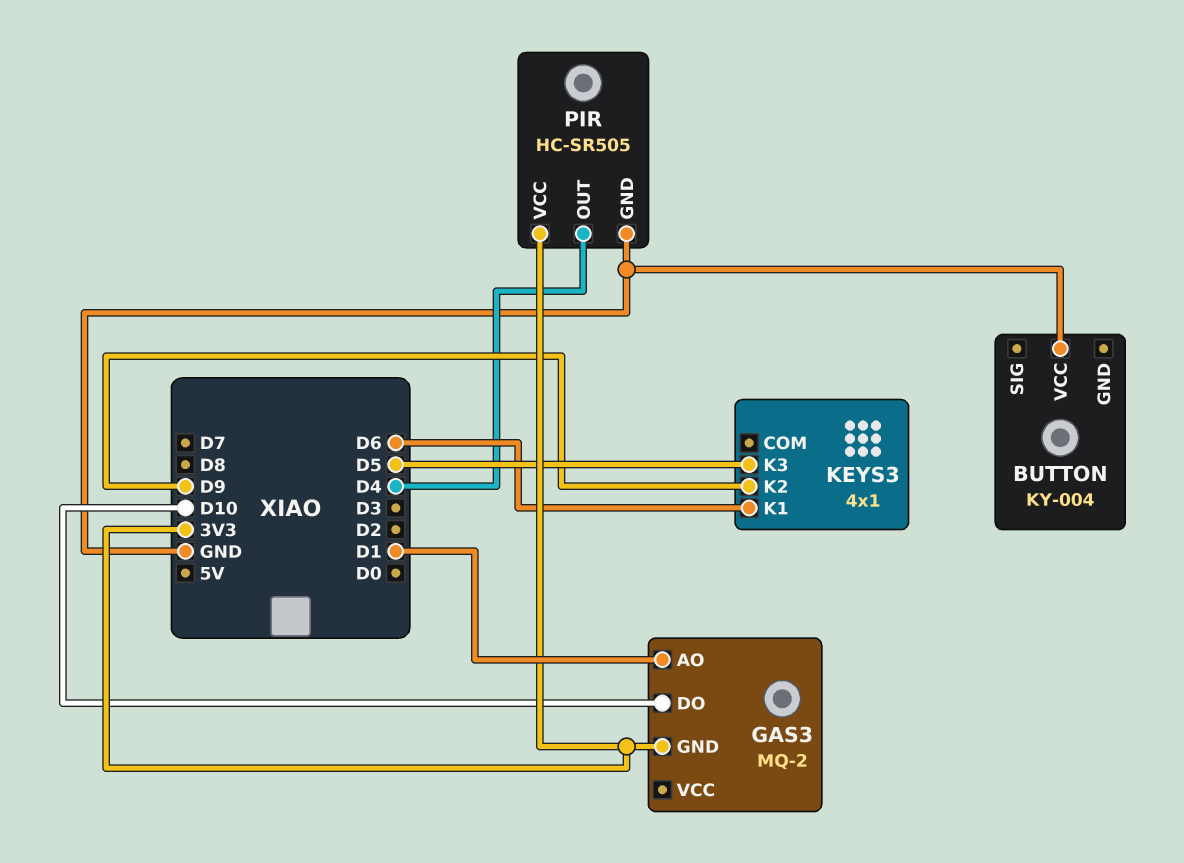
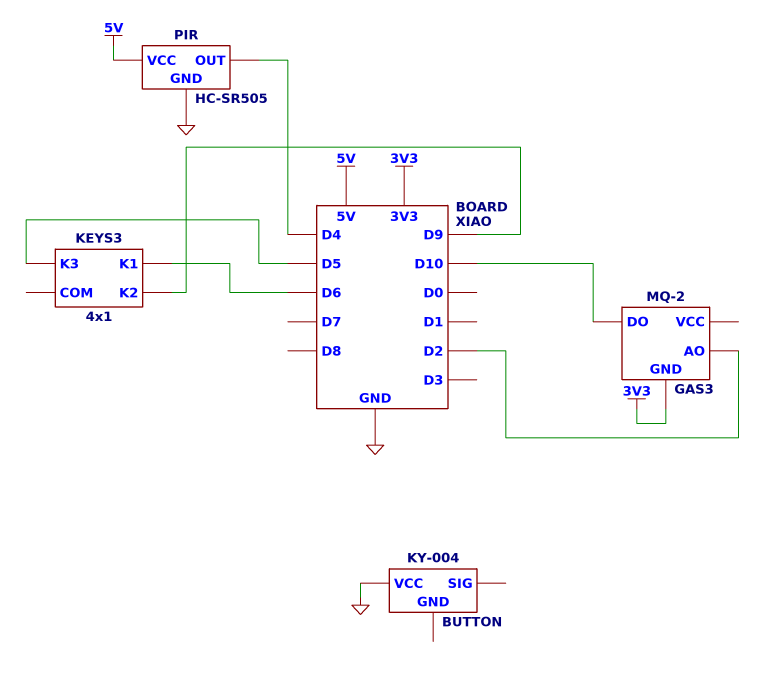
GAS3 pin AO: D1 -> D2
PIR pin VCC: 3V3 -> 5V

